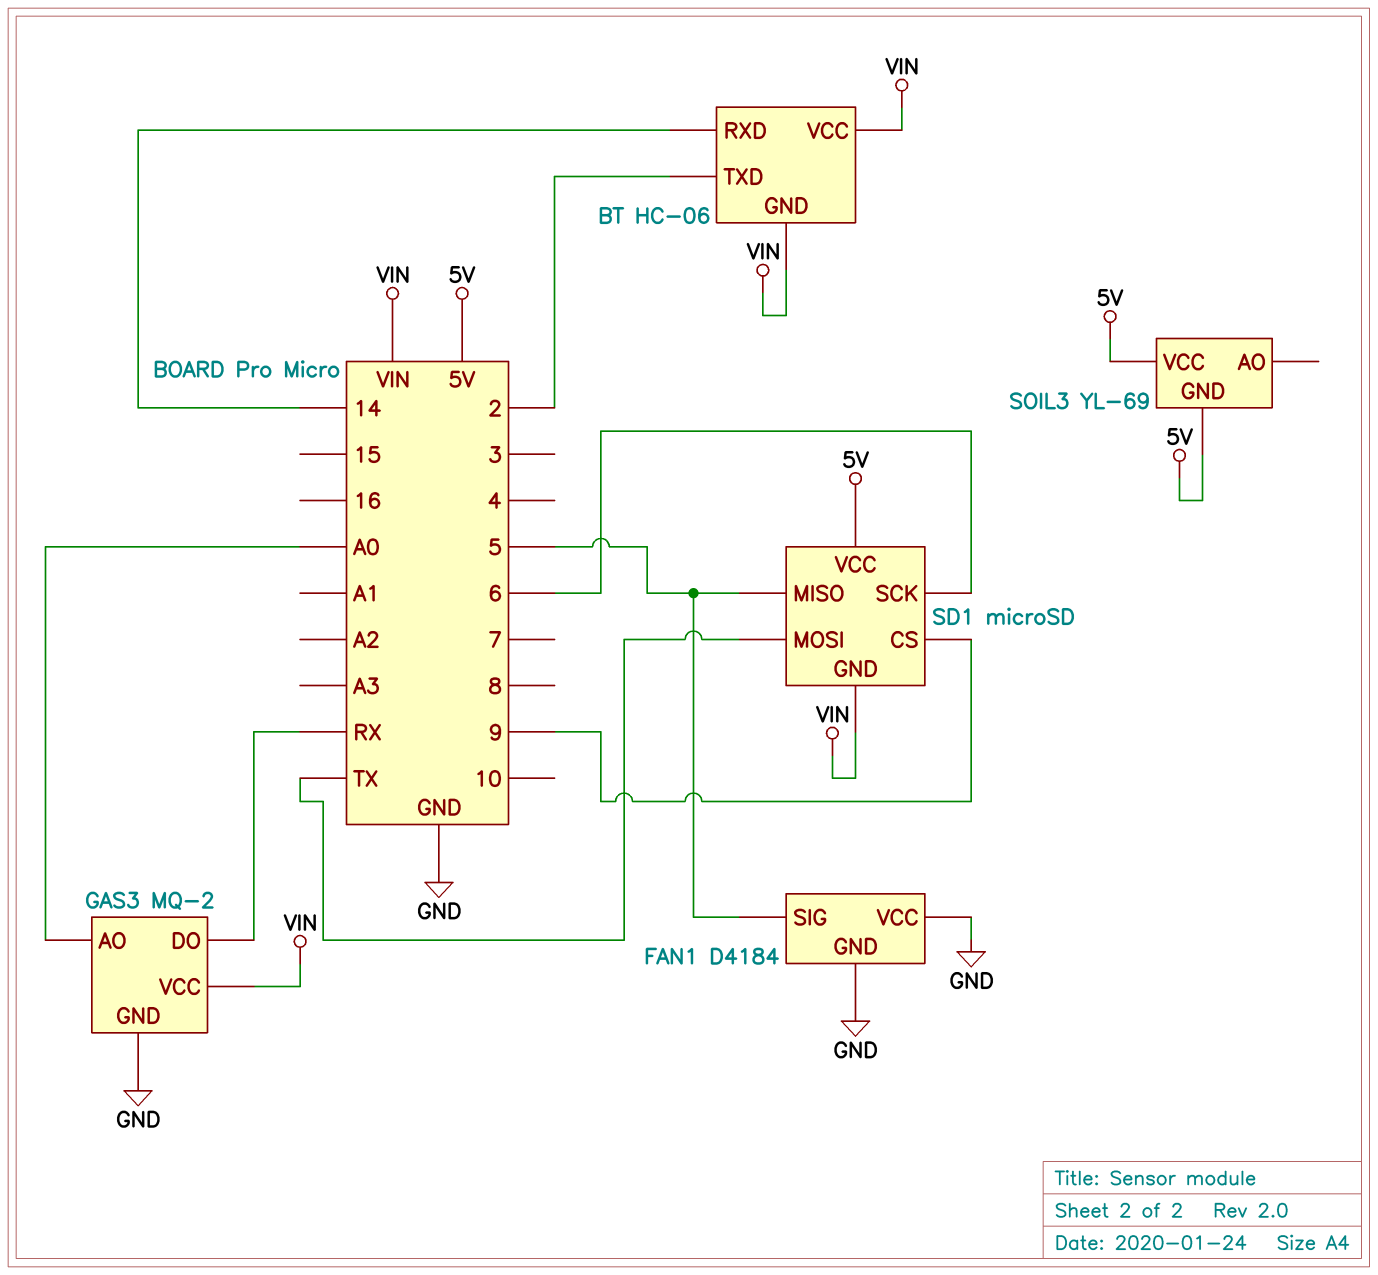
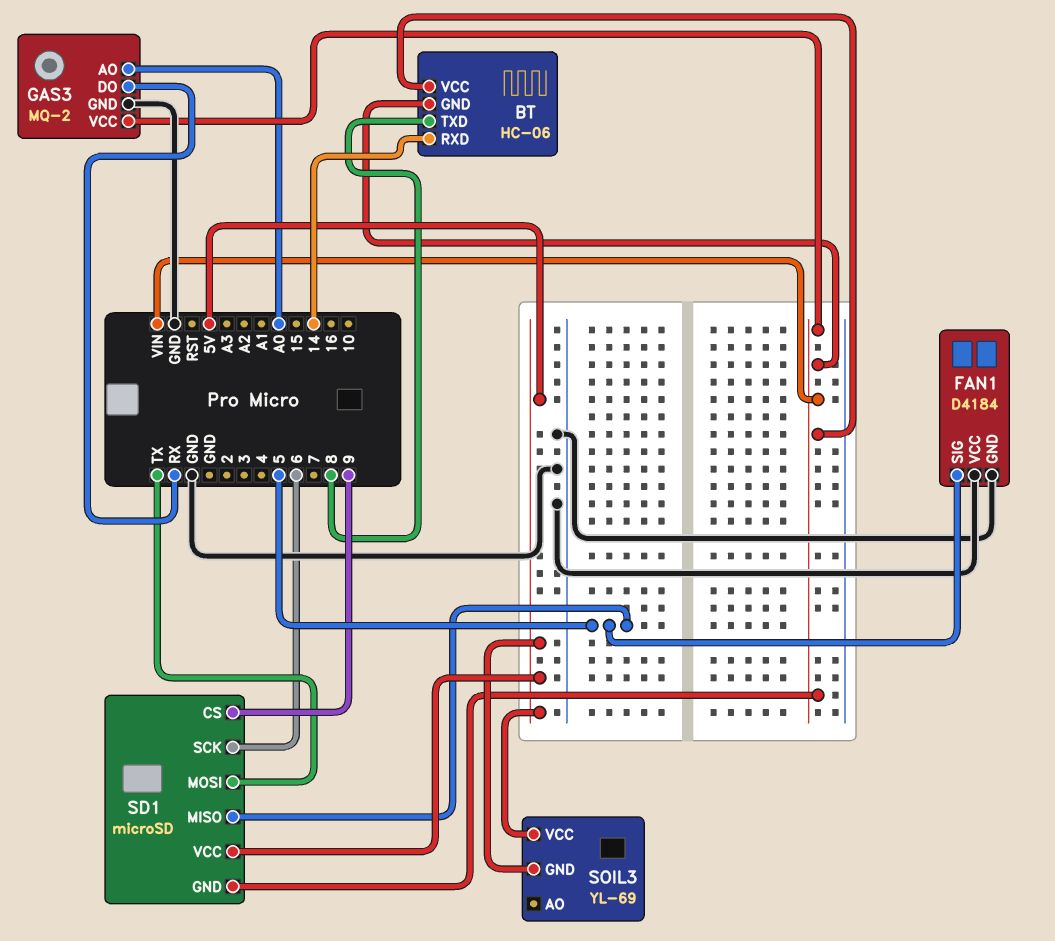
BT pin TXD: 2 -> 8

